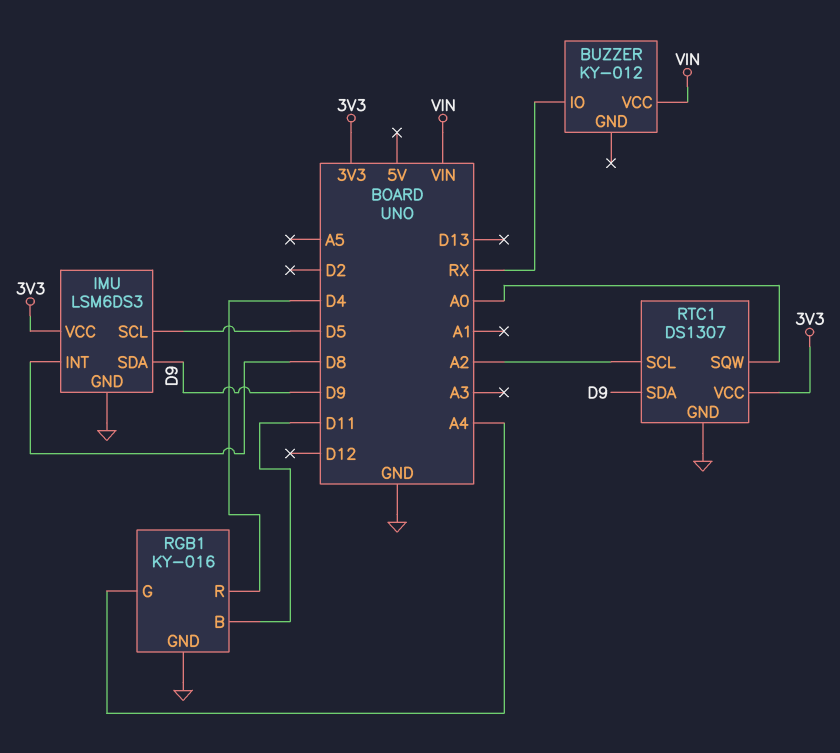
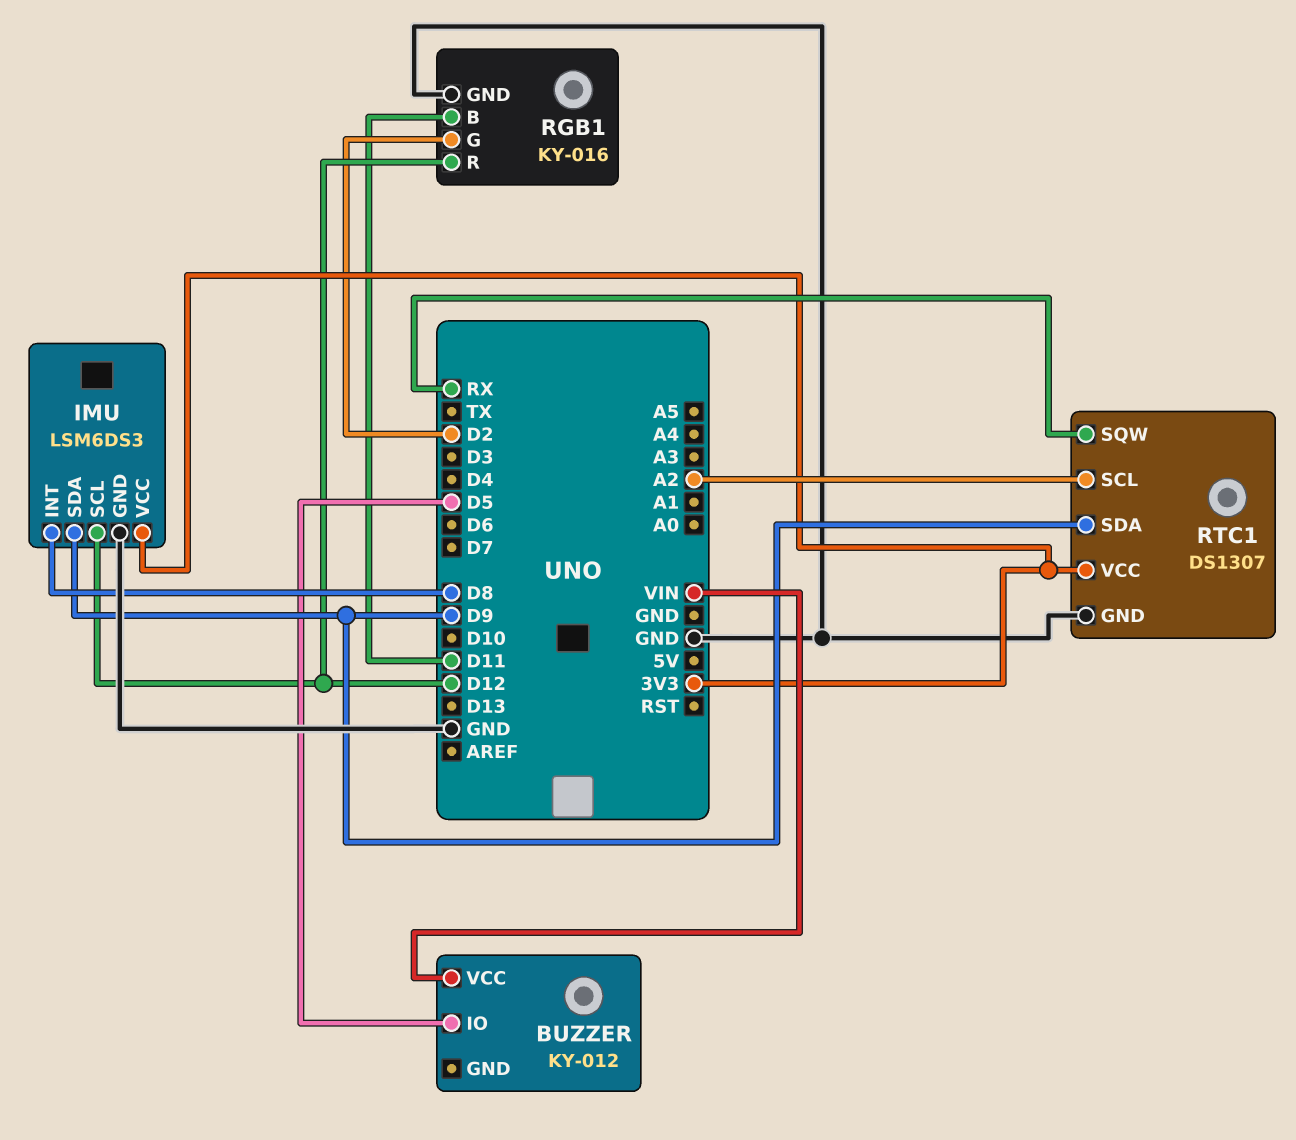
BUZZER pin IO: RX -> D5
IMU pin SCL: D5 -> D12
RGB1 pin G: A4 -> D2
RGB1 pin R: D4 -> D12
RTC1 pin SQW: A0 -> RX

